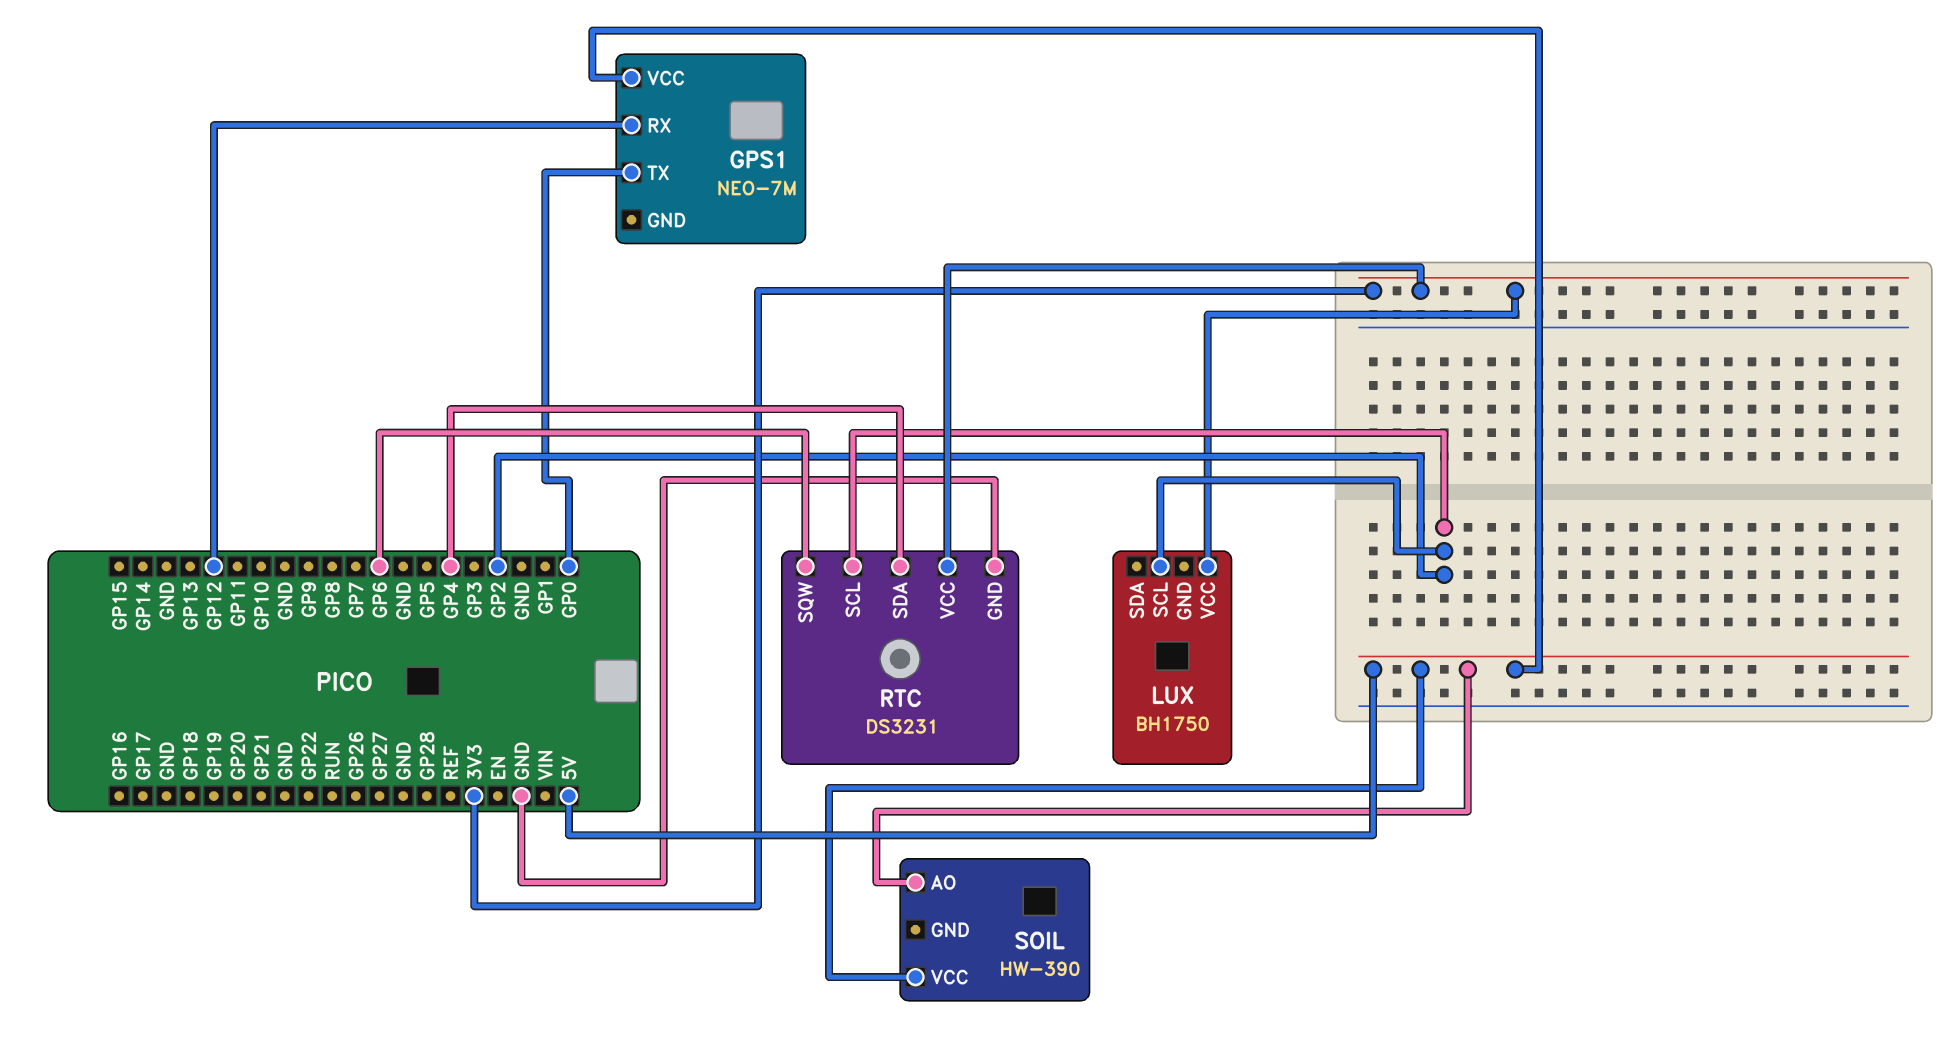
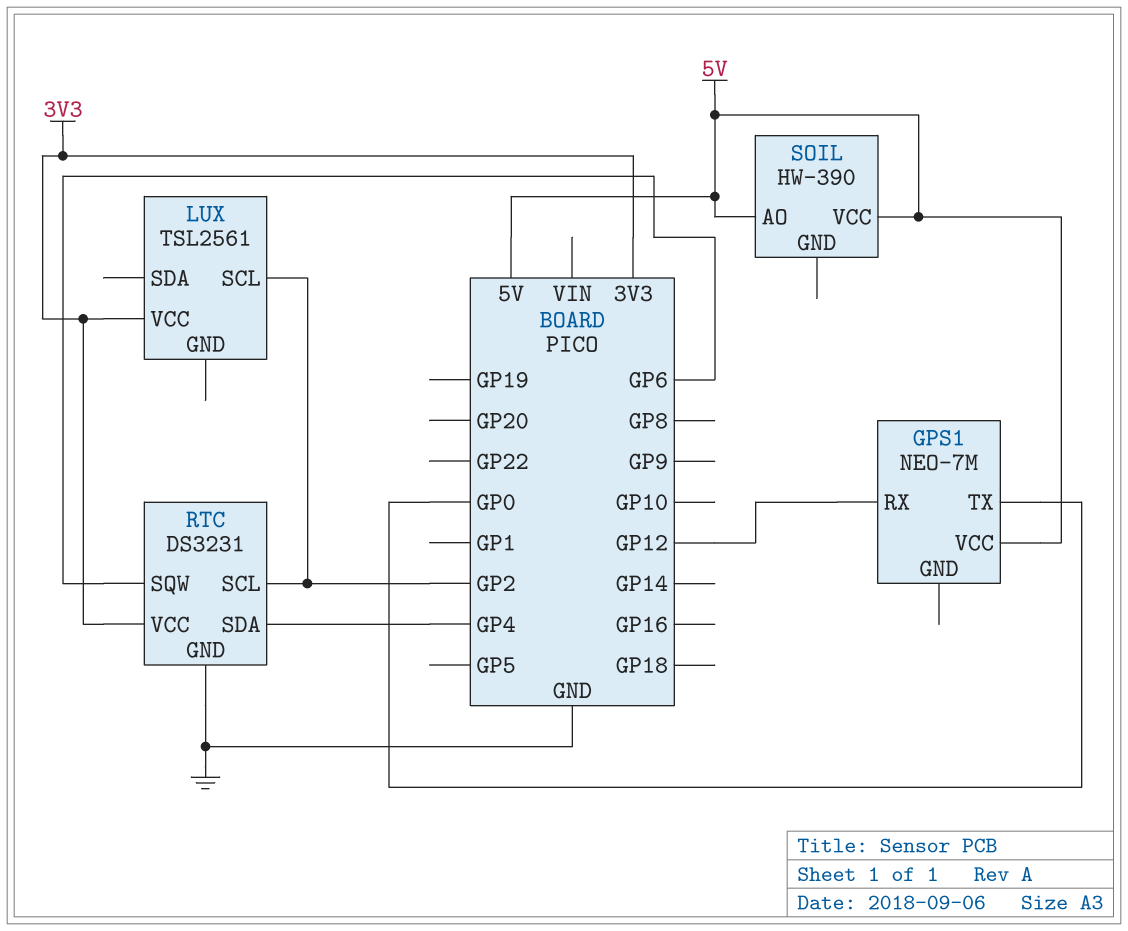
LUX: BH1750 -> TSL2561

